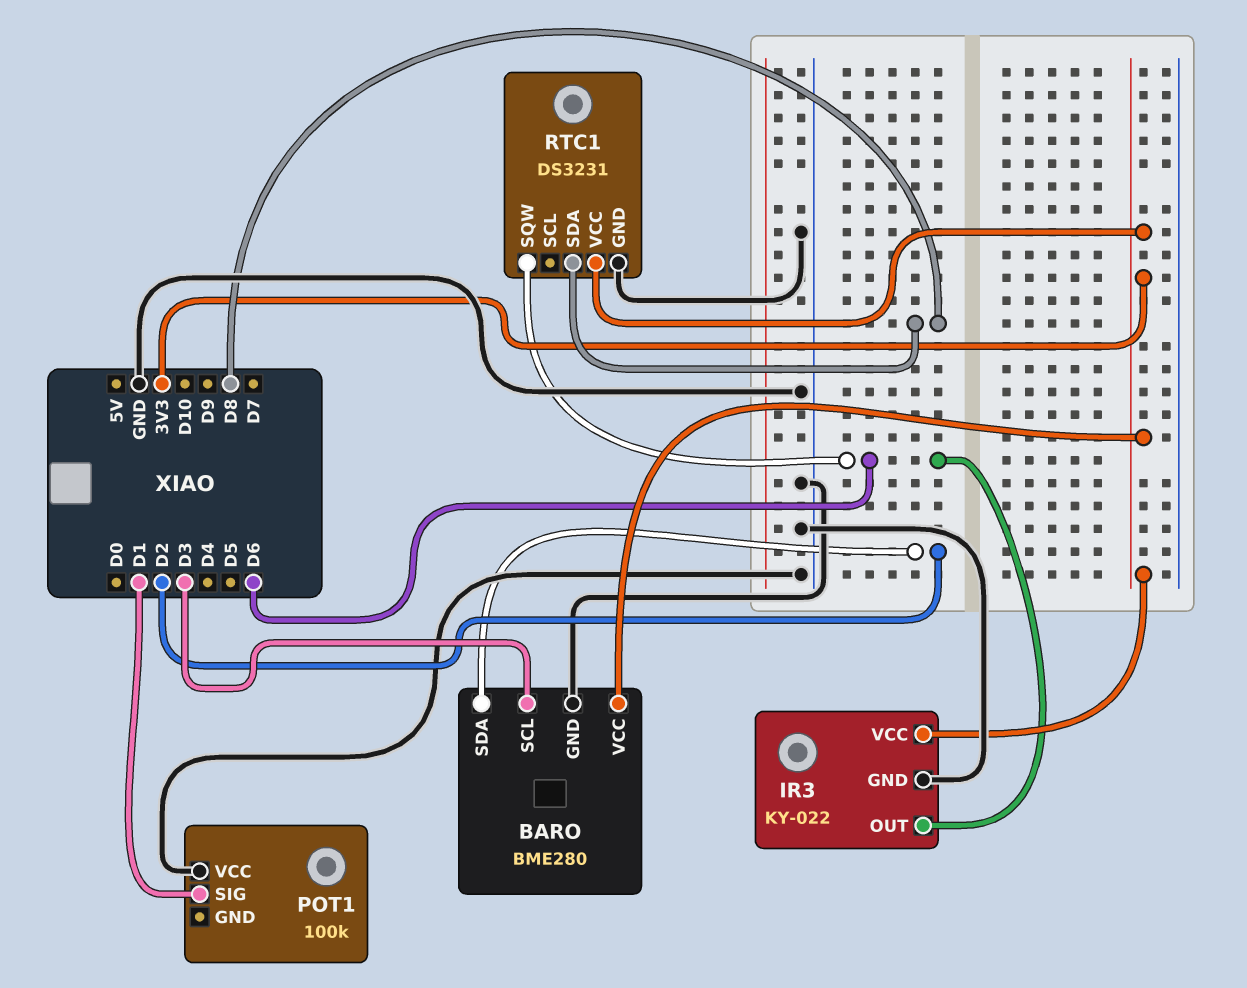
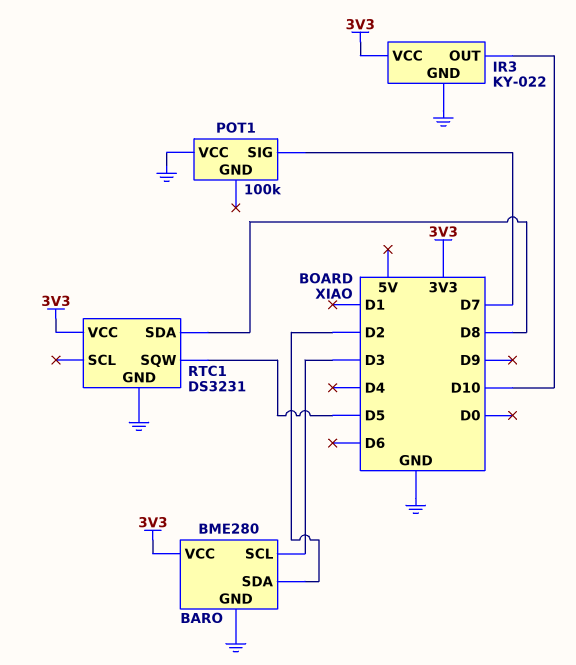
IR3 pin OUT: D6 -> D10
POT1 pin SIG: D1 -> D7
RTC1 pin SQW: D6 -> D5

